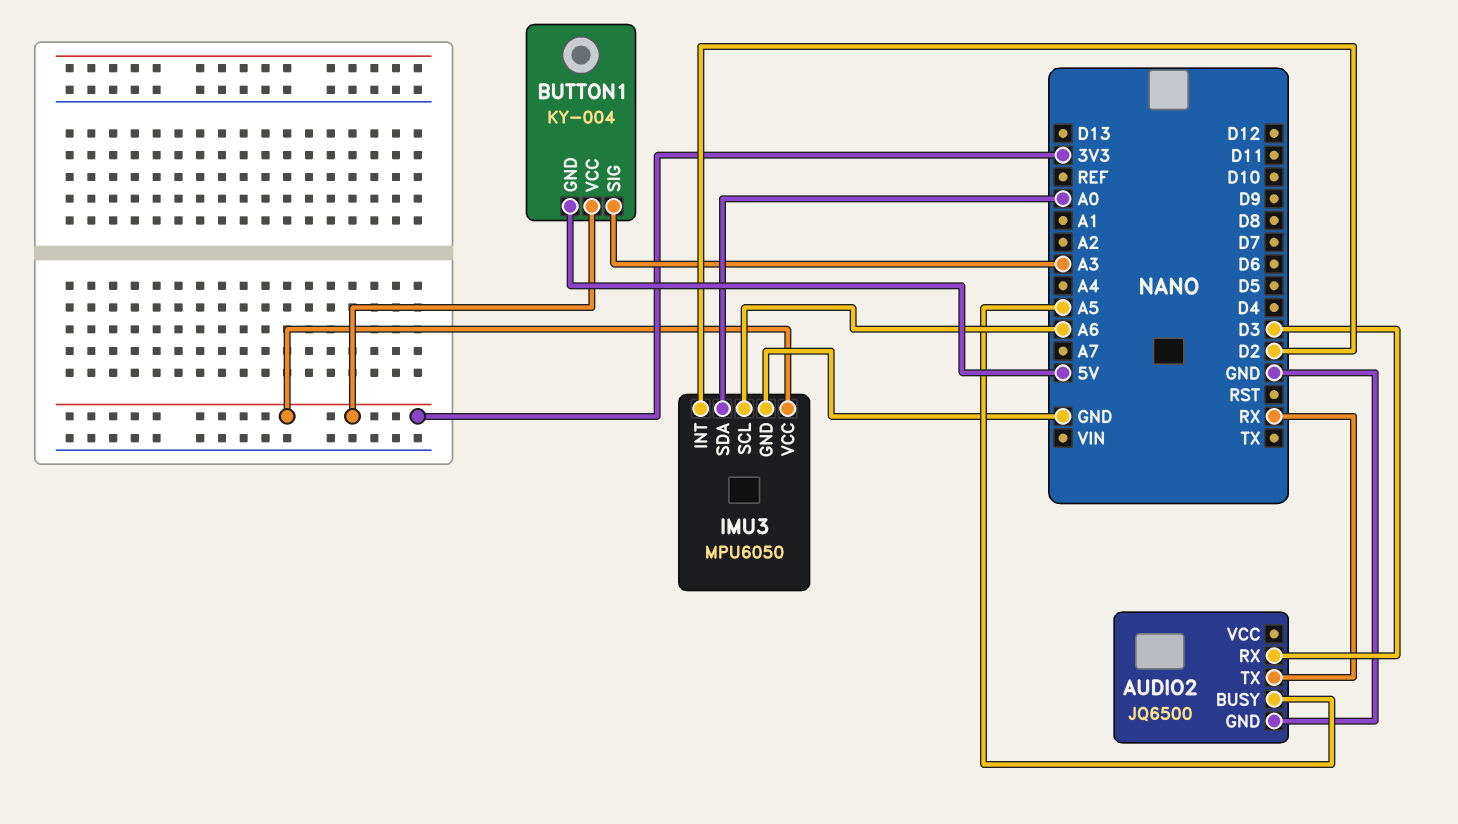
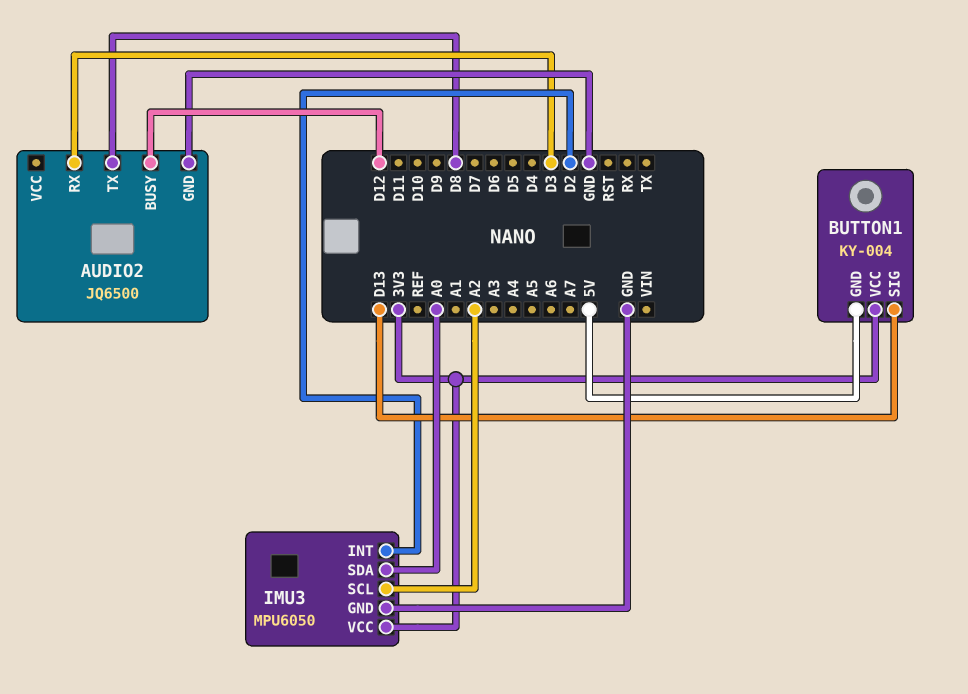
AUDIO2 pin BUSY: A5 -> D12
AUDIO2 pin TX: RX -> D8
BUTTON1 pin SIG: A3 -> D13
IMU3 pin SCL: A6 -> A2

